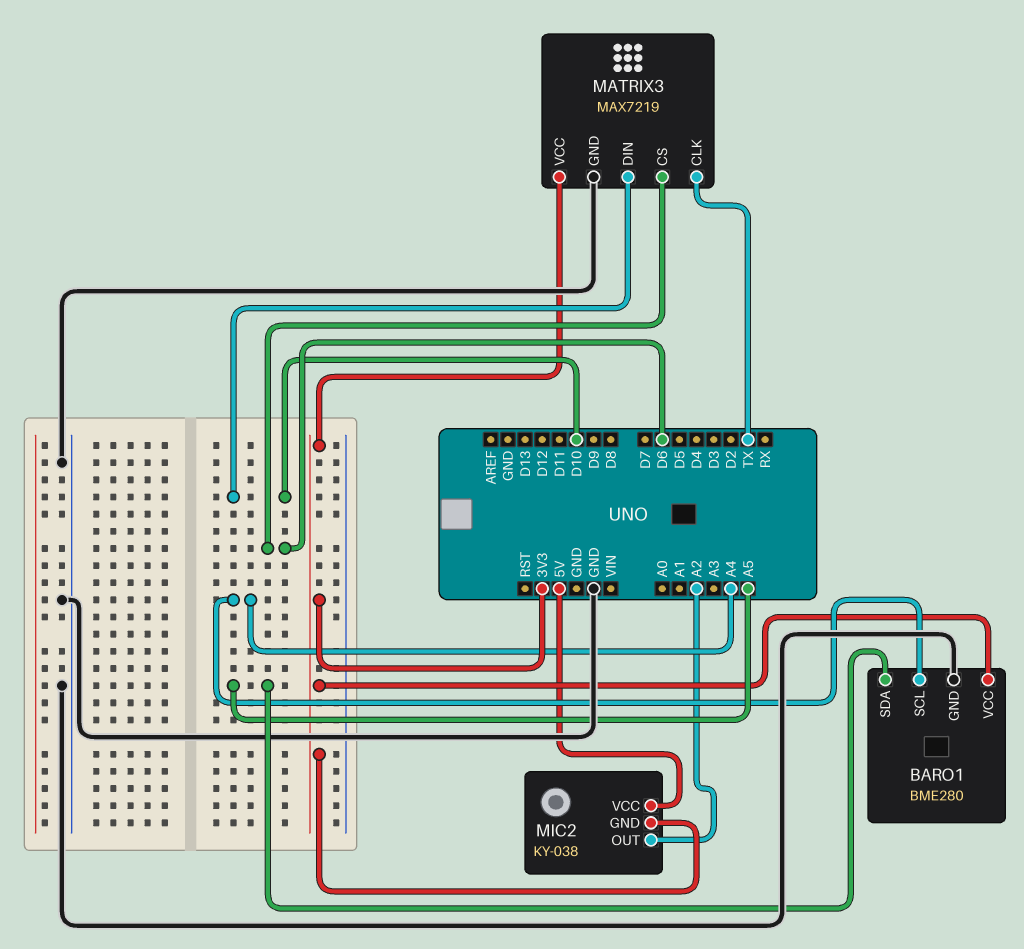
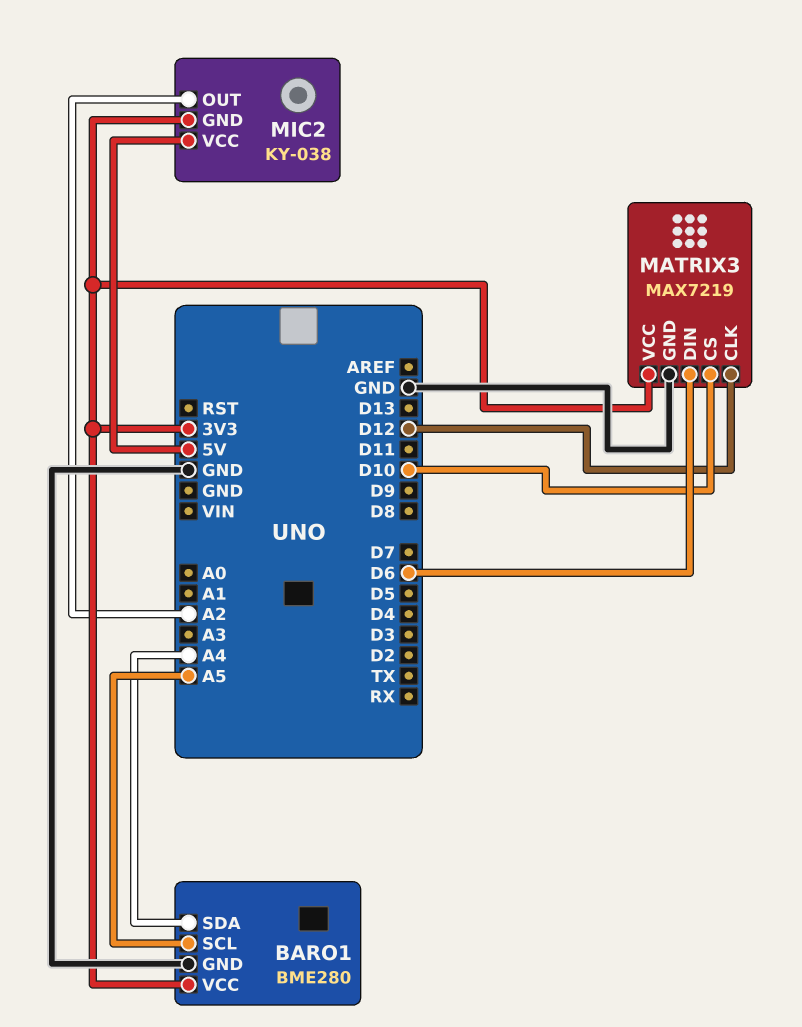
BARO1 pin SCL: A4 -> A5
BARO1 pin SDA: A5 -> A4
MATRIX3 pin CLK: TX -> D12
MATRIX3 pin CS: D6 -> D10
MATRIX3 pin DIN: D10 -> D6

